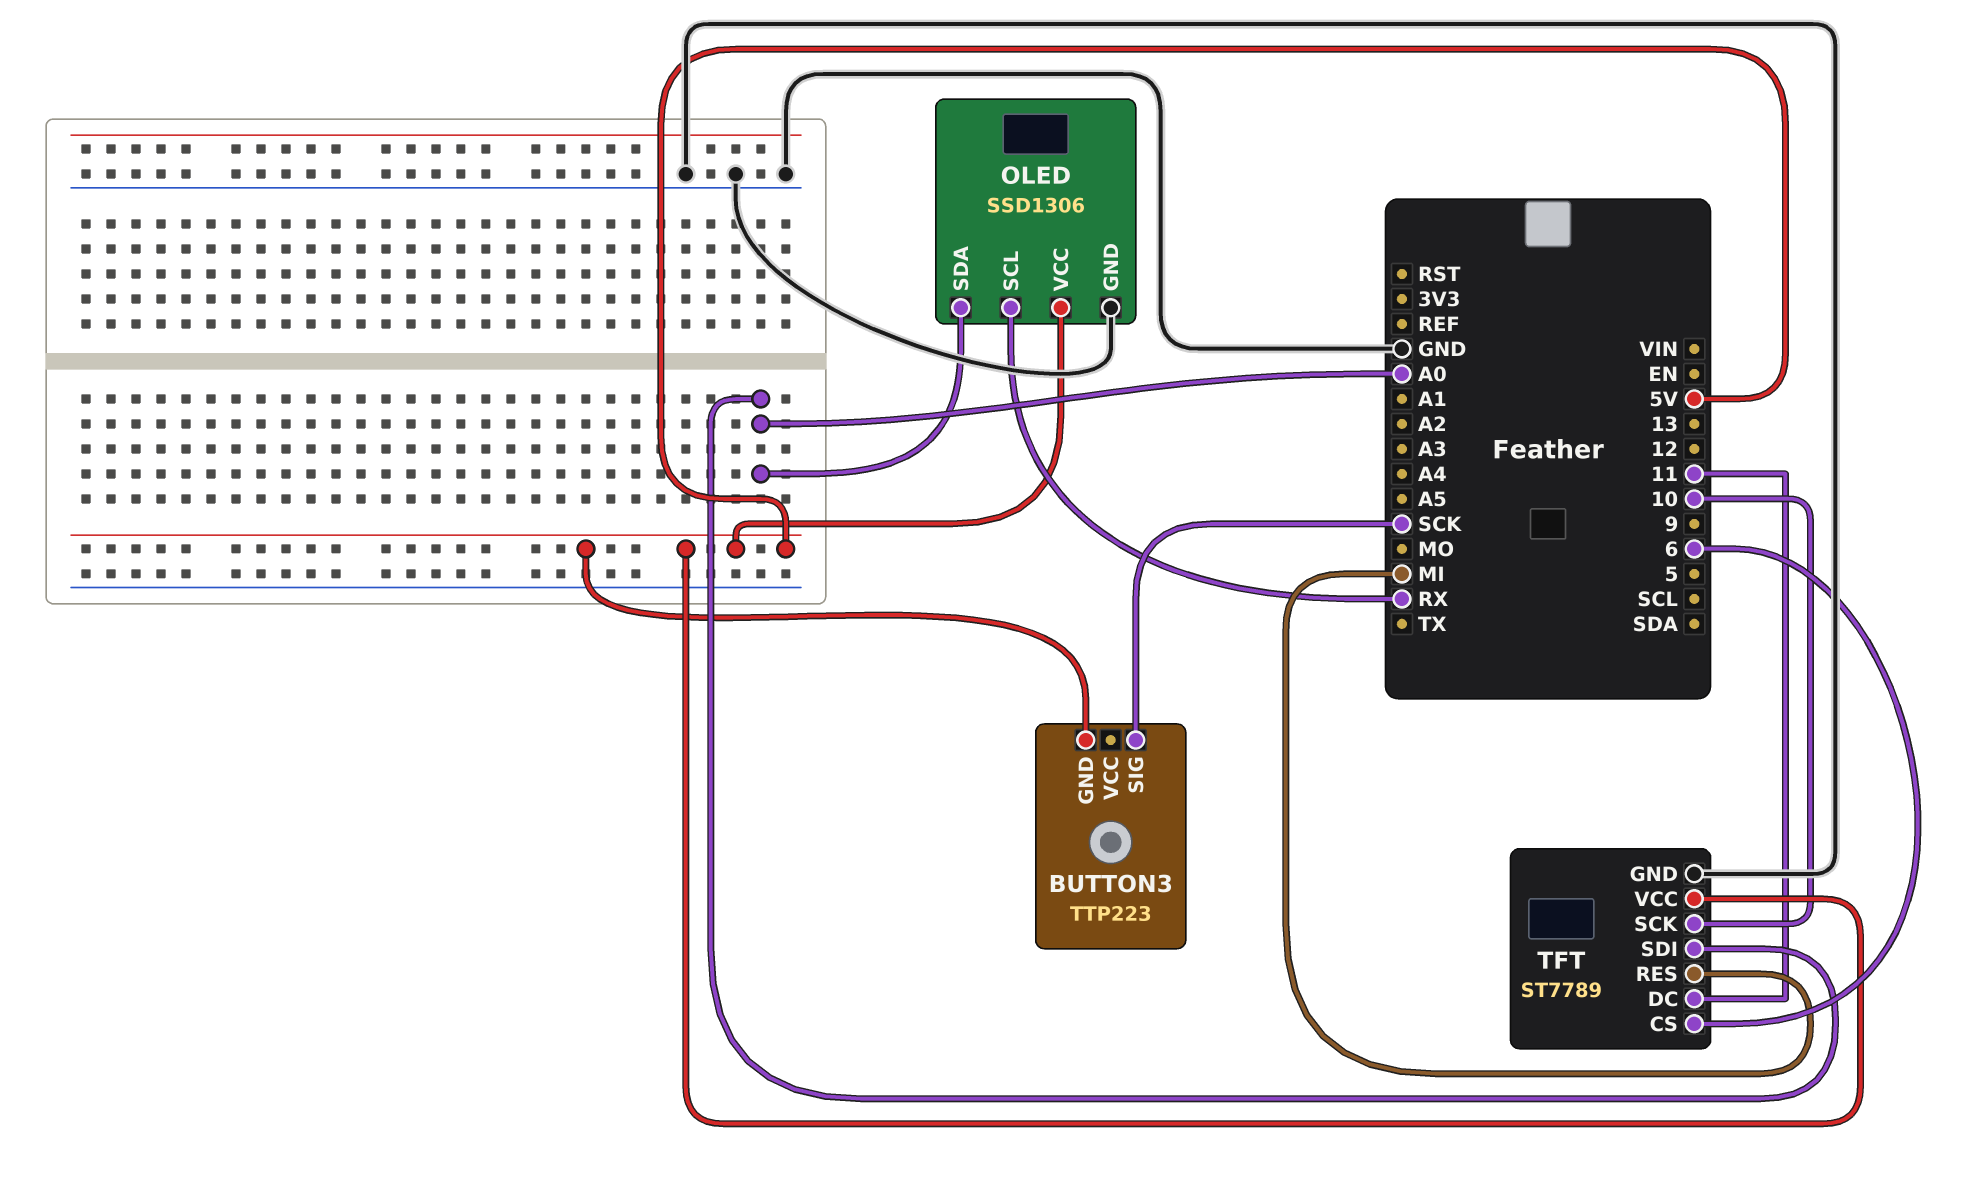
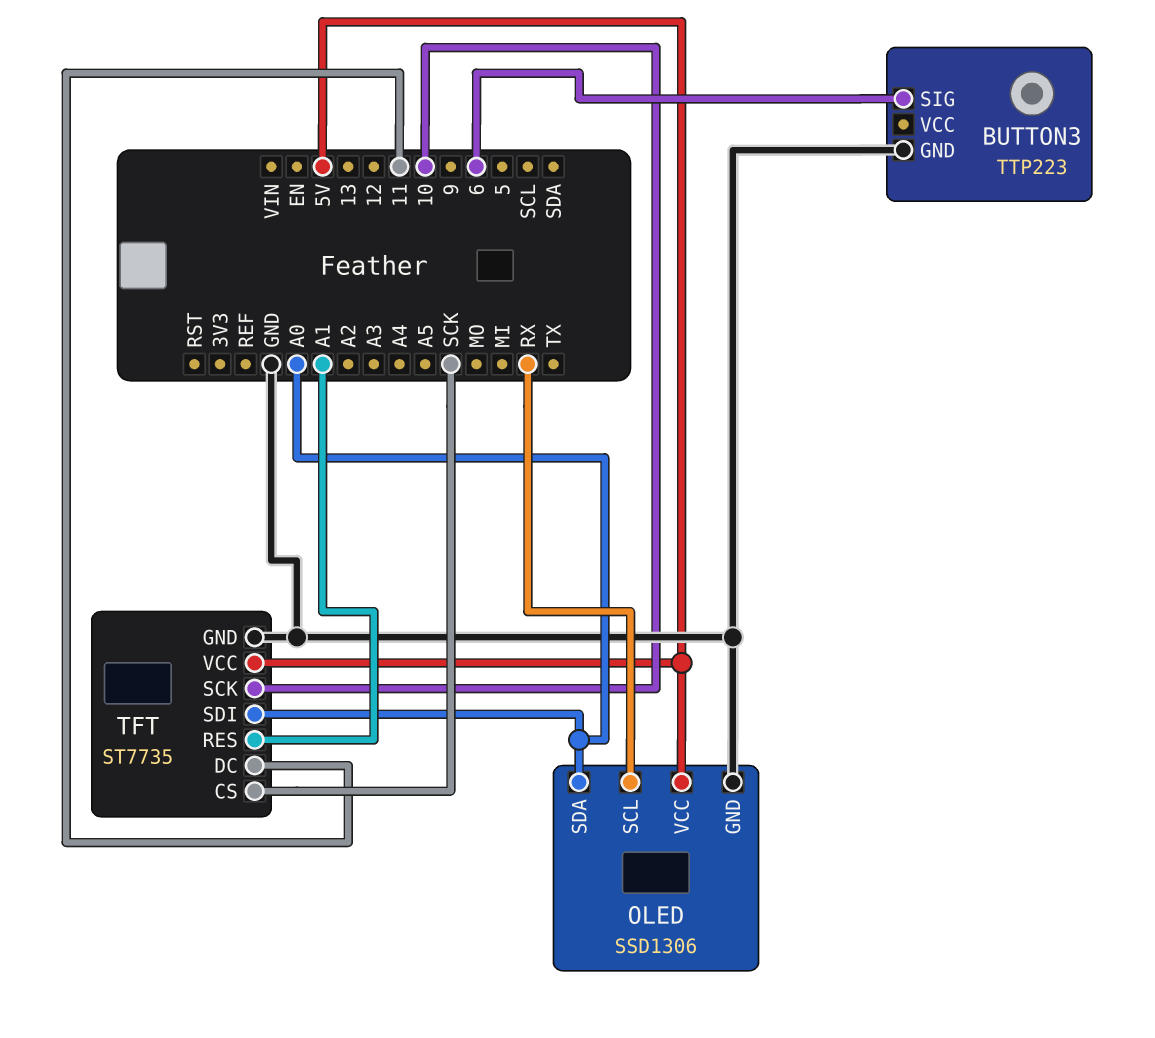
BUTTON3 pin GND: 5V -> GND
BUTTON3 pin SIG: SCK -> 6
TFT: ST7789 -> ST7735
TFT pin CS: 6 -> SCK
TFT pin RES: MI -> A1

